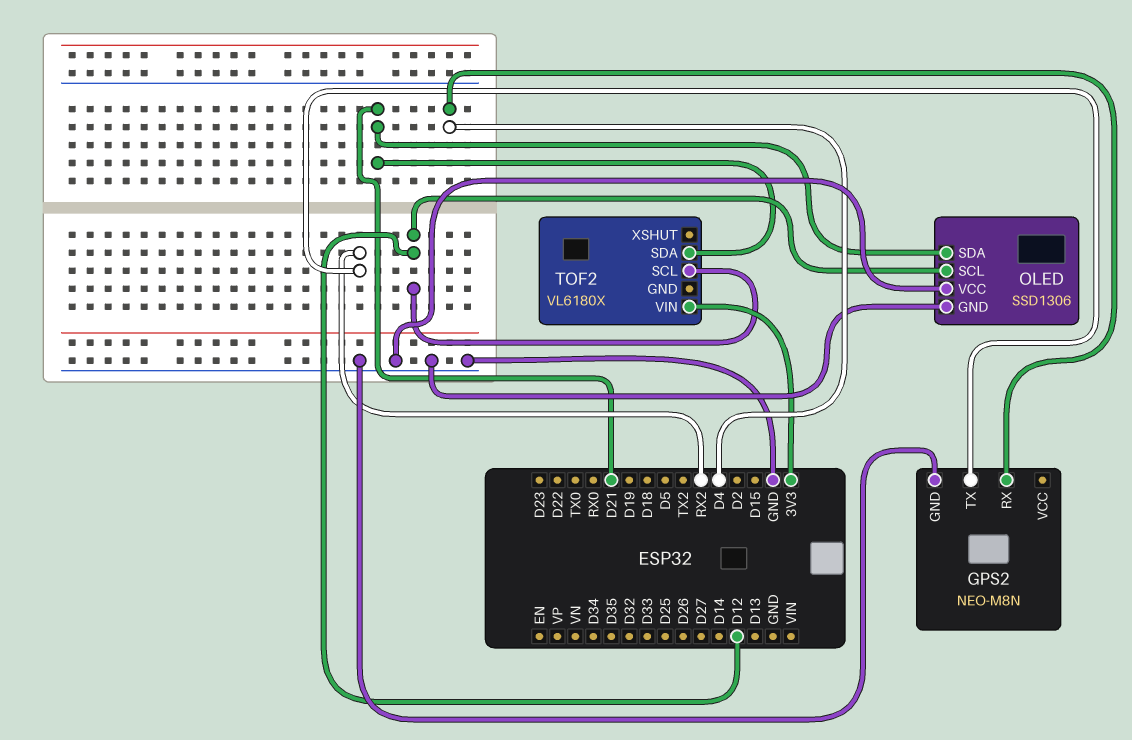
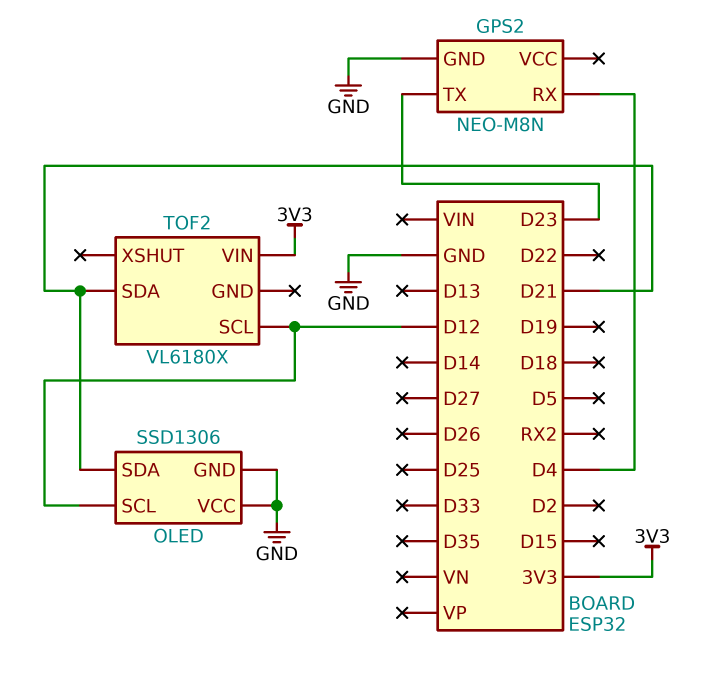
GPS2 pin TX: RX2 -> D23

